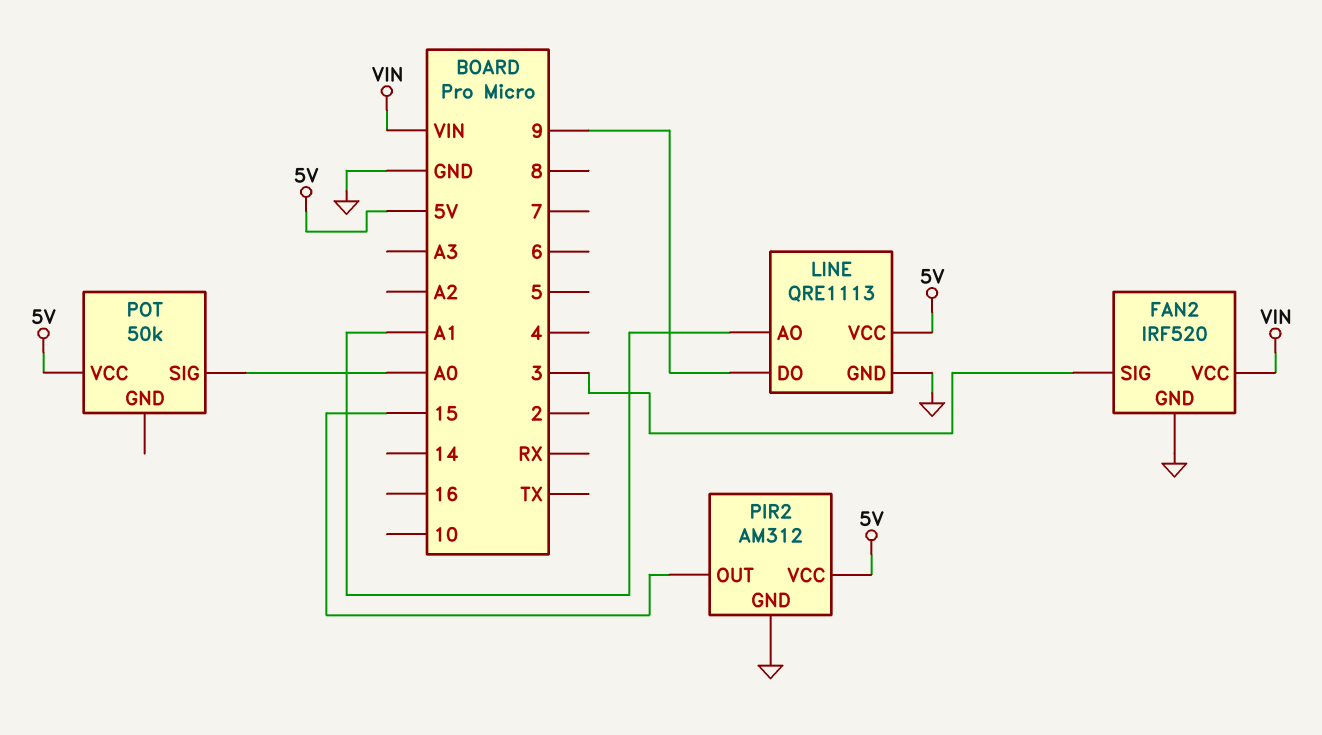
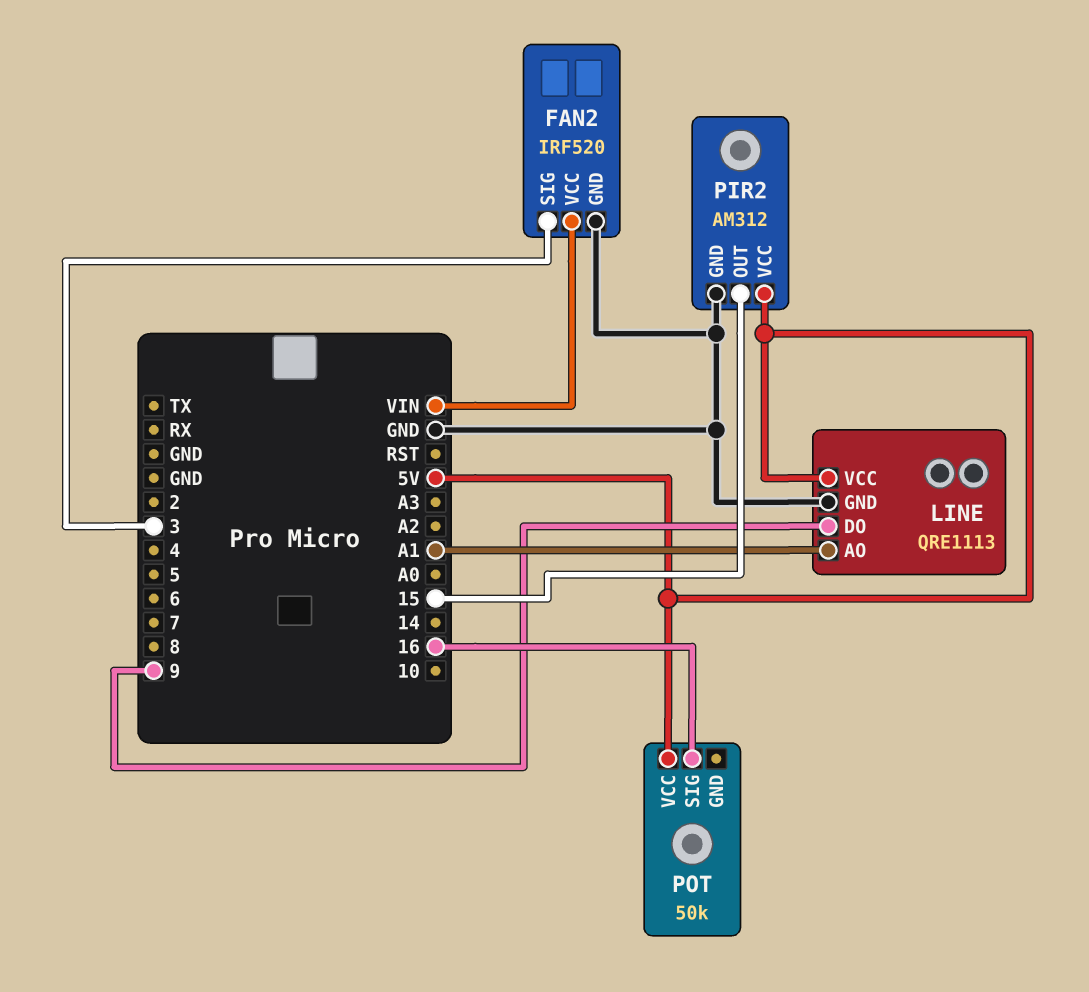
POT pin SIG: A0 -> 16

